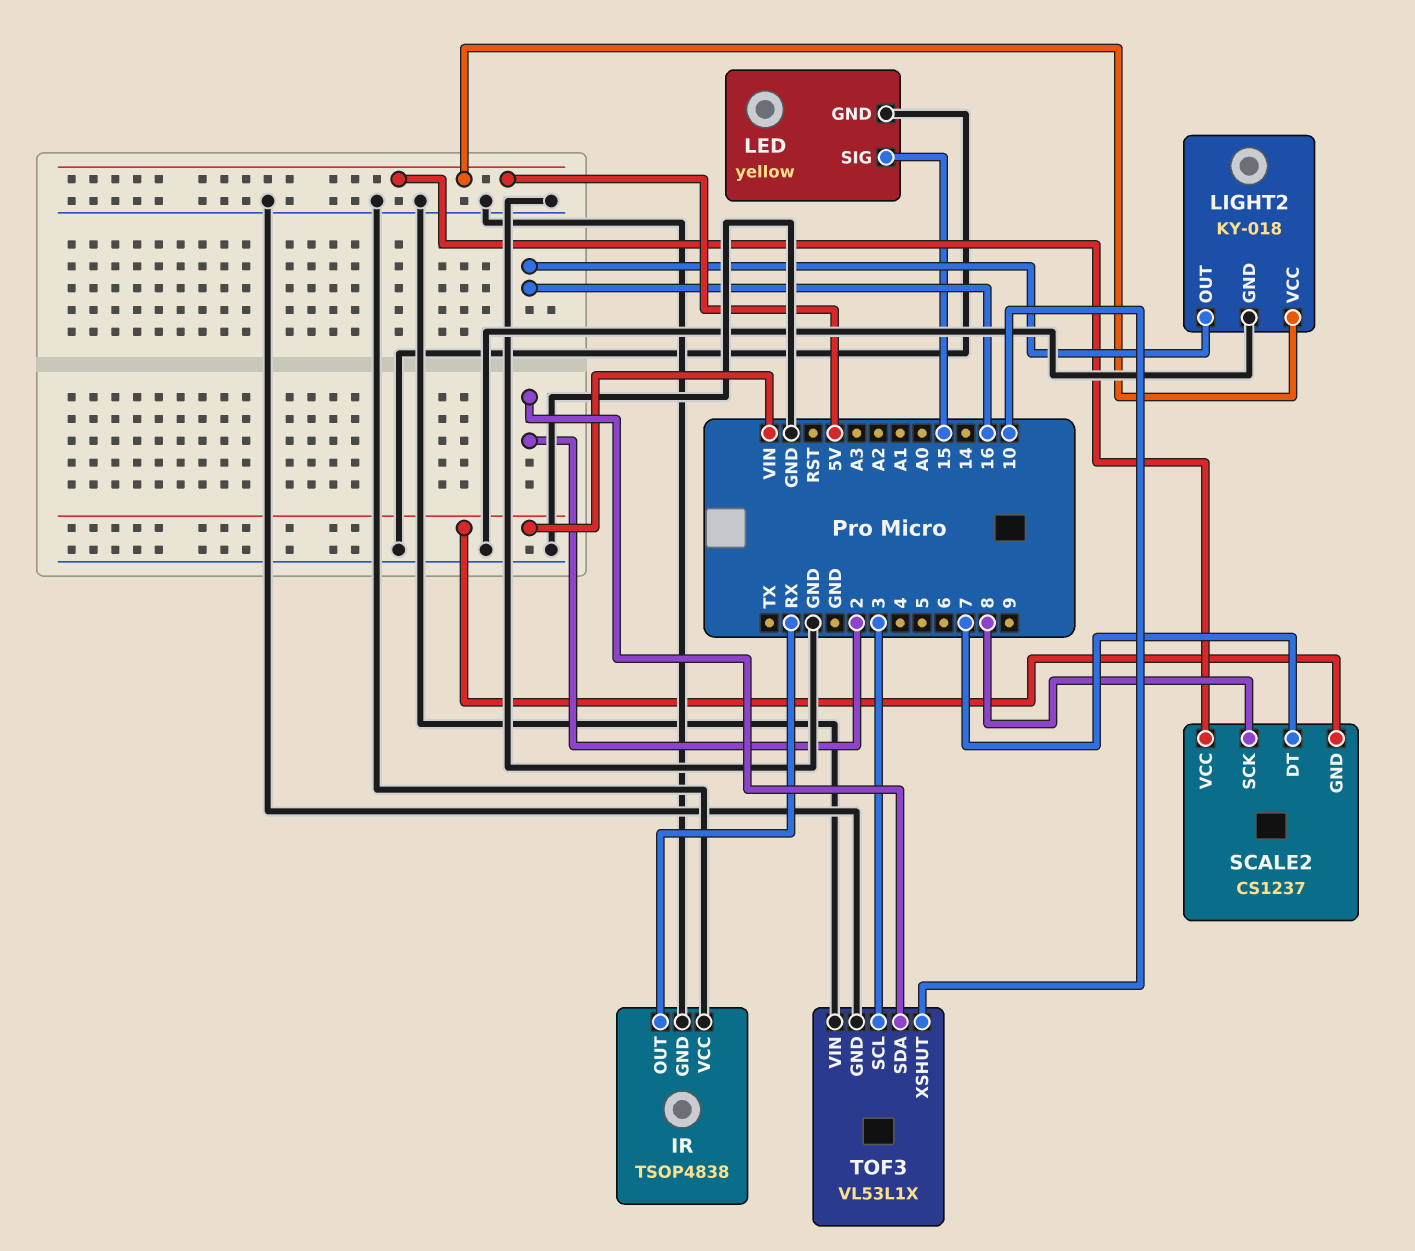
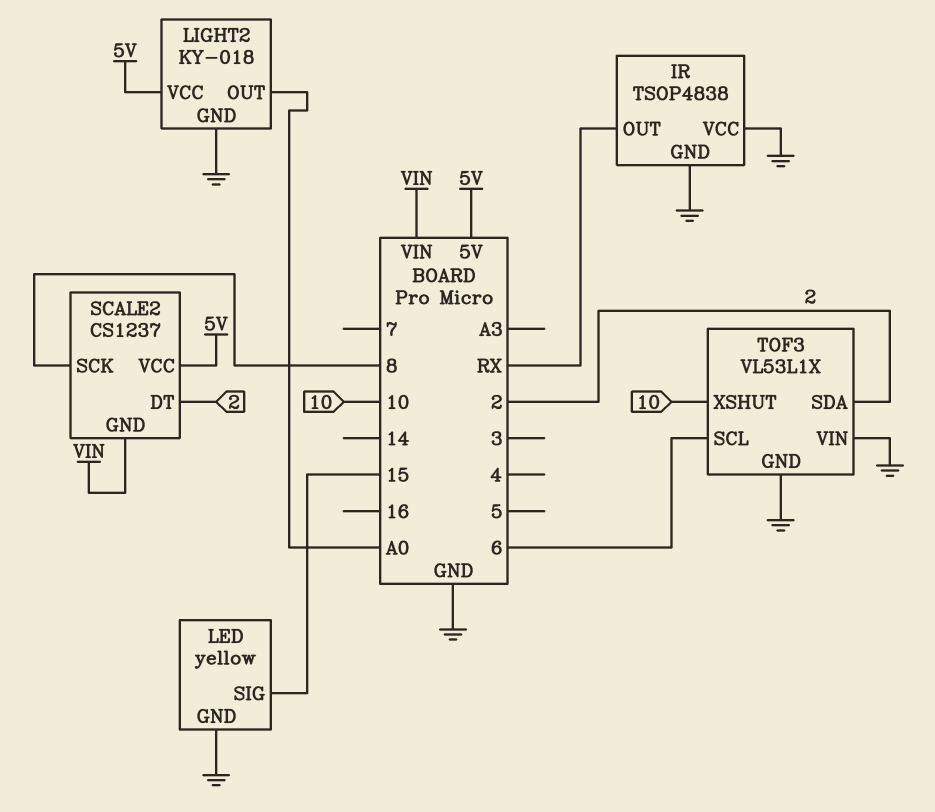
LIGHT2 pin OUT: 16 -> A0
SCALE2 pin DT: 7 -> 2
TOF3 pin SCL: 3 -> 6

